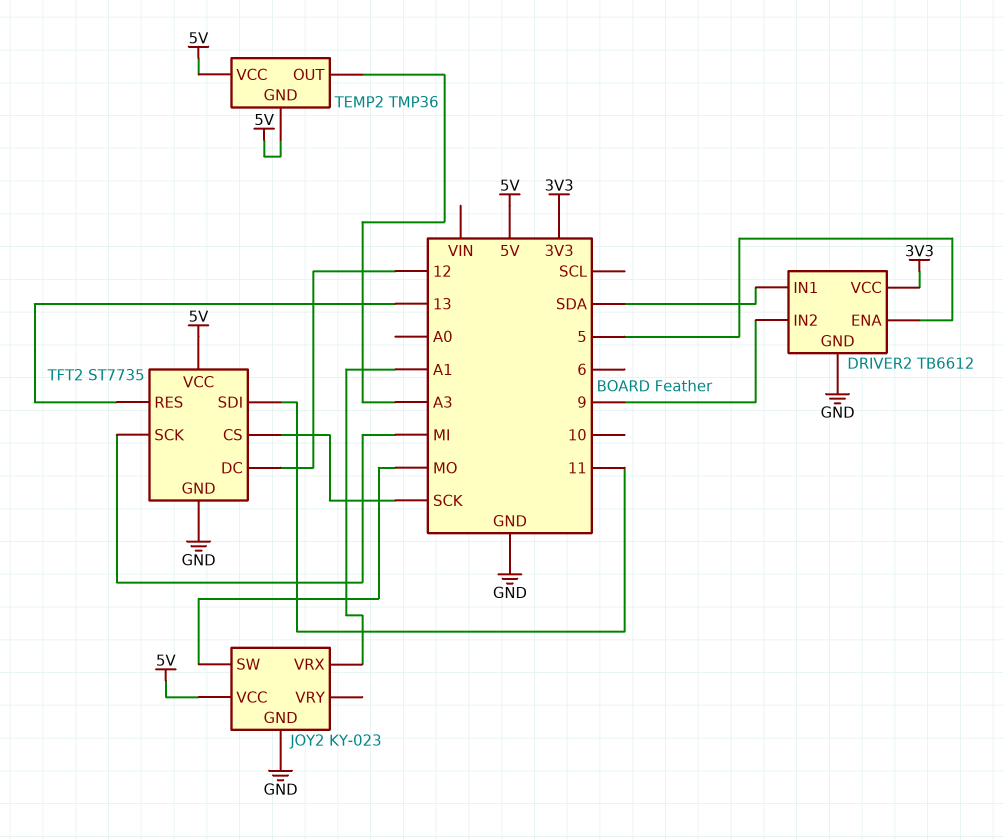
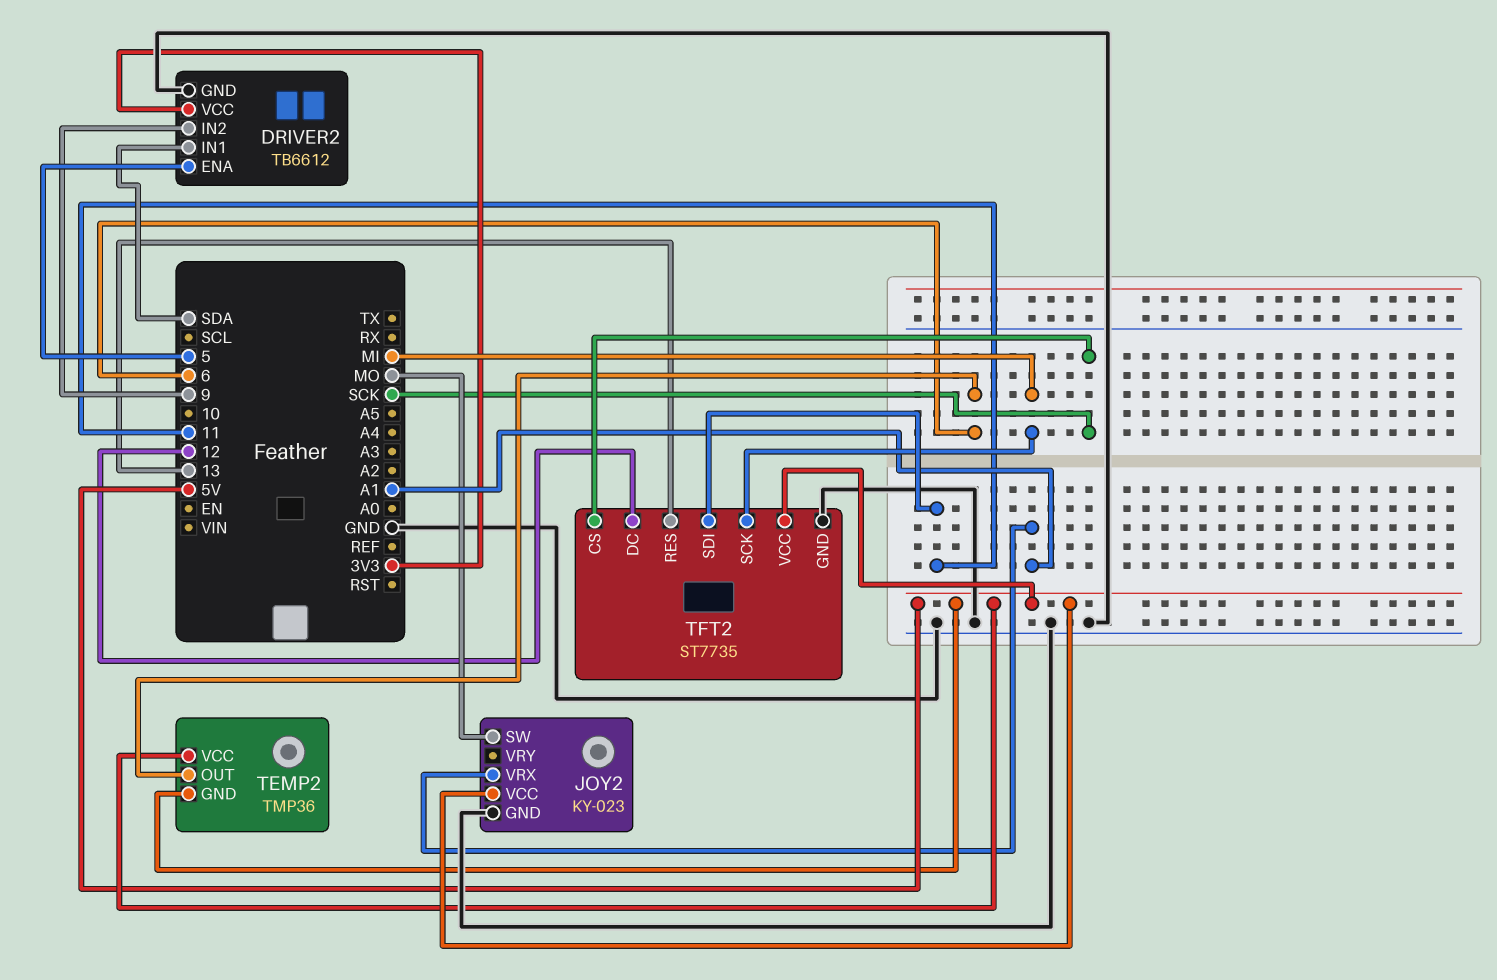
TEMP2 pin OUT: A3 -> 6

